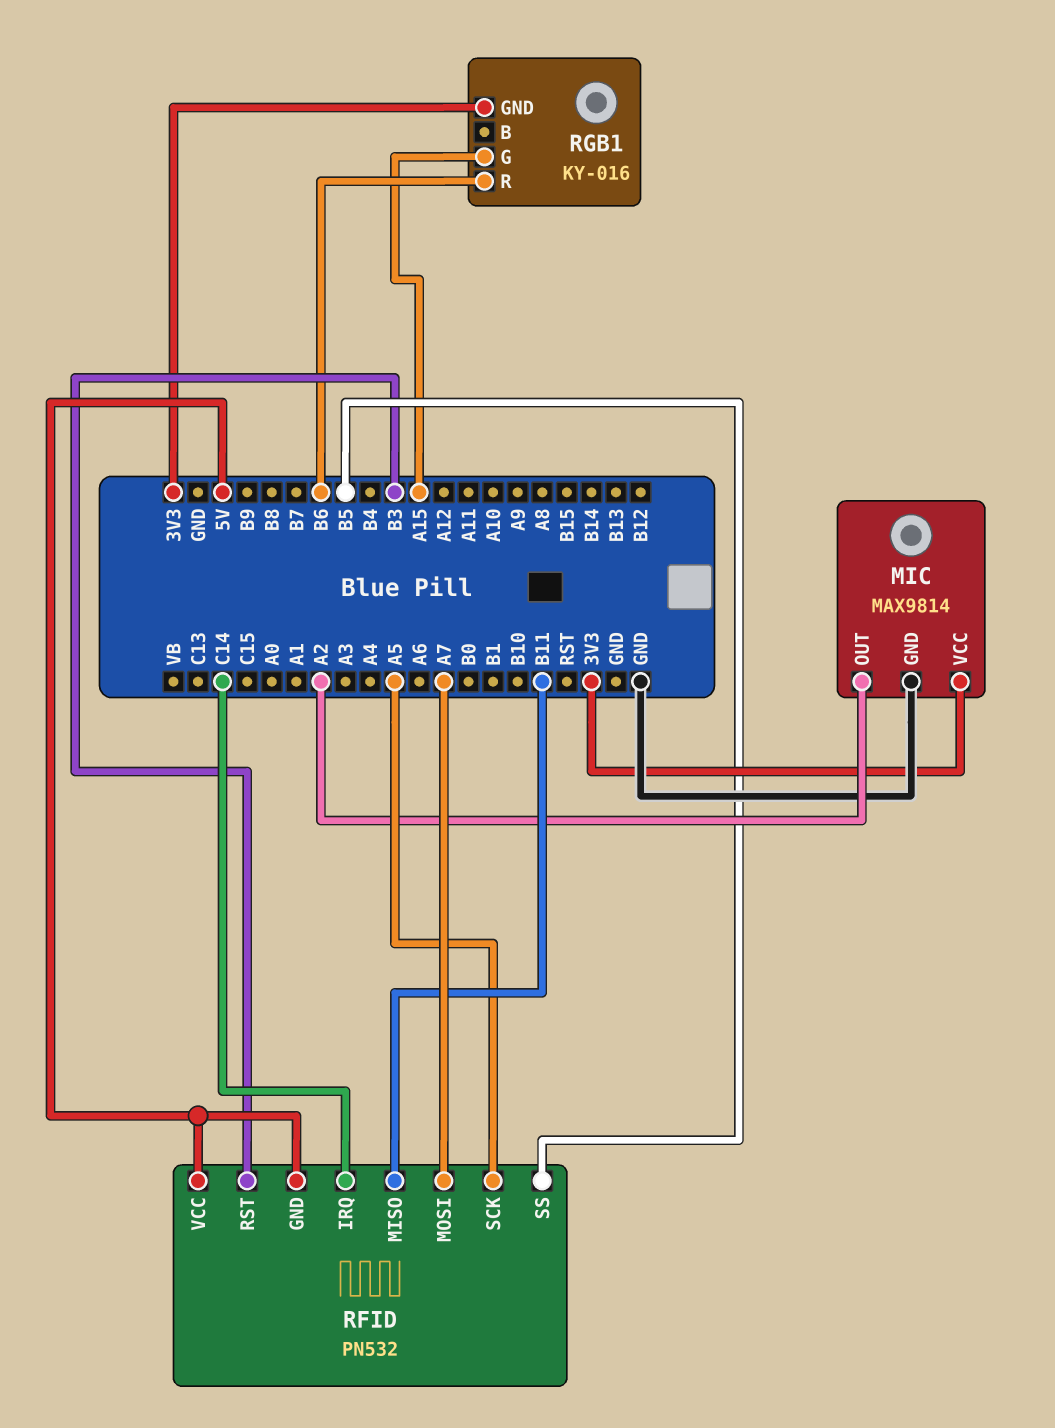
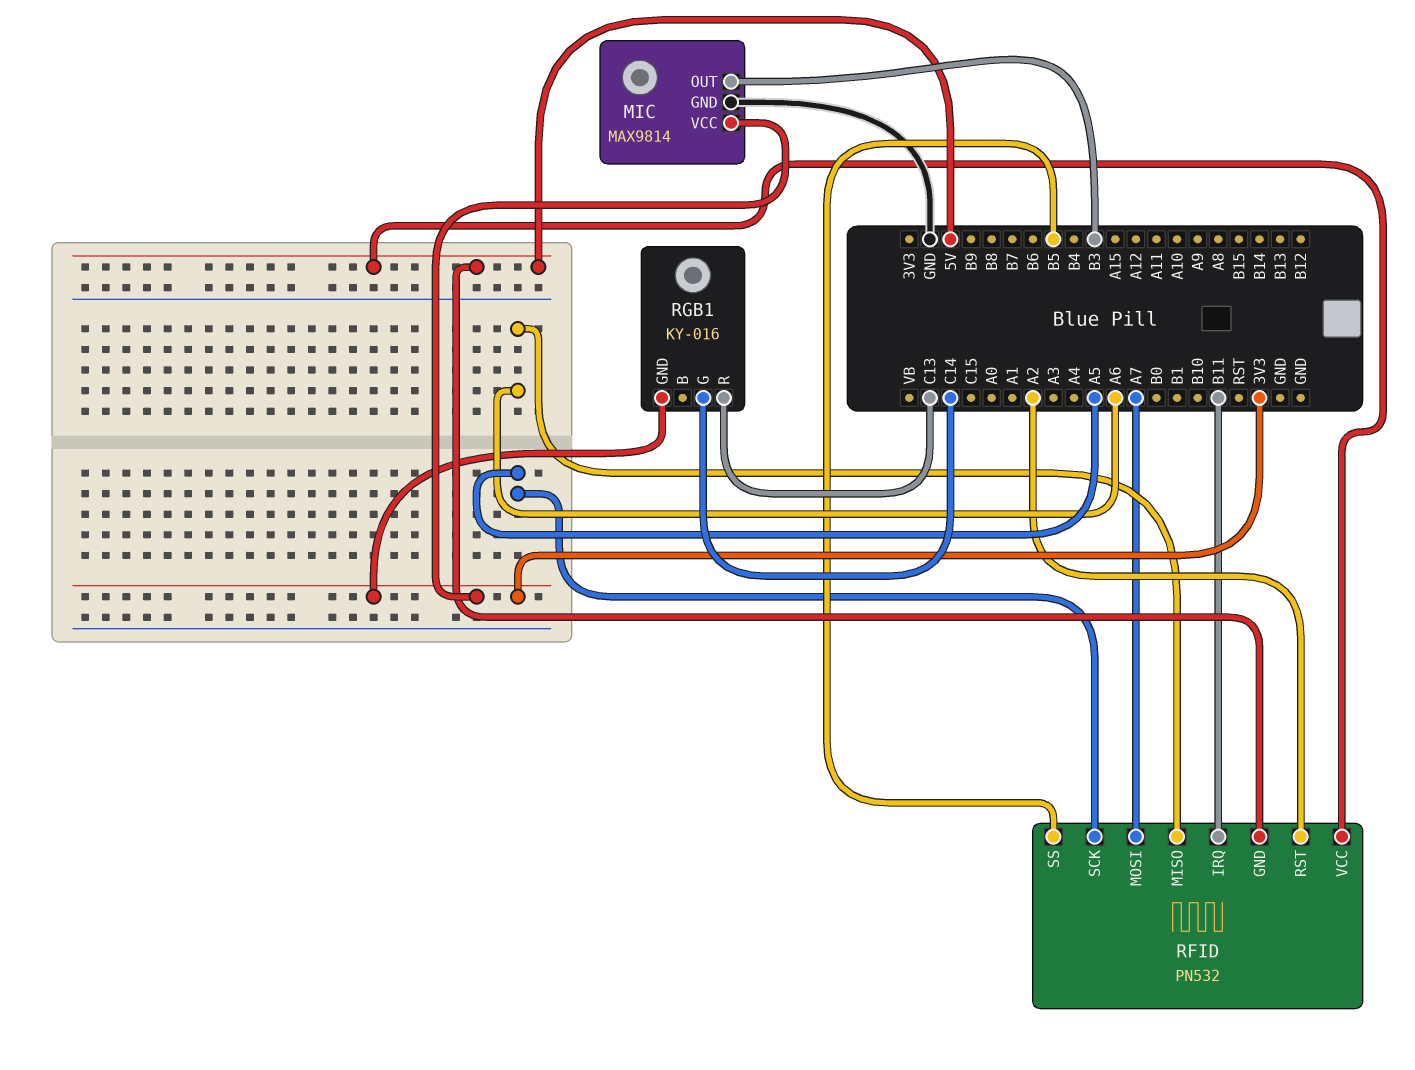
MIC pin OUT: A2 -> B3
RFID pin IRQ: C14 -> B11
RFID pin MISO: B11 -> A6
RFID pin RST: B3 -> A2
RGB1 pin G: A15 -> C14
RGB1 pin R: B6 -> C13

